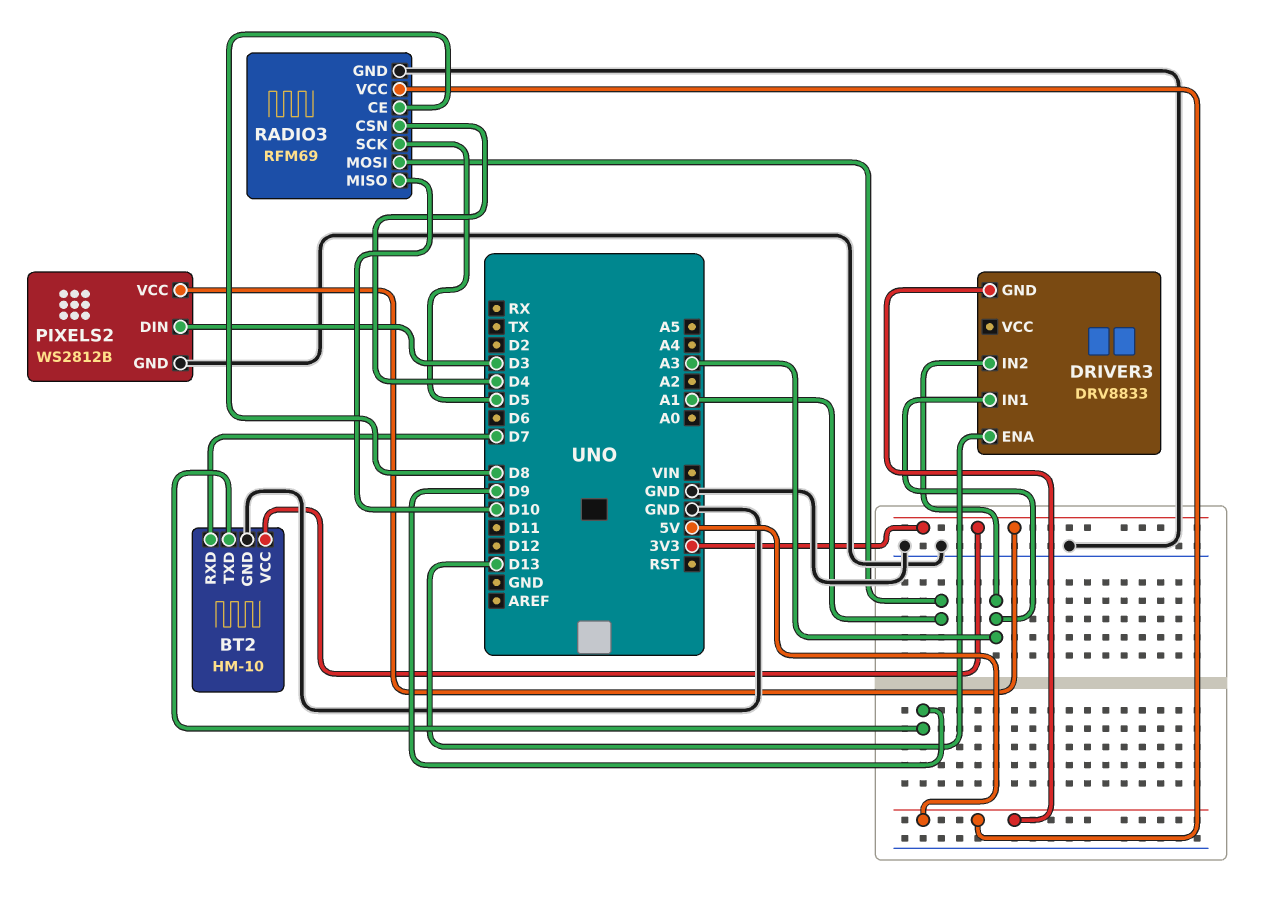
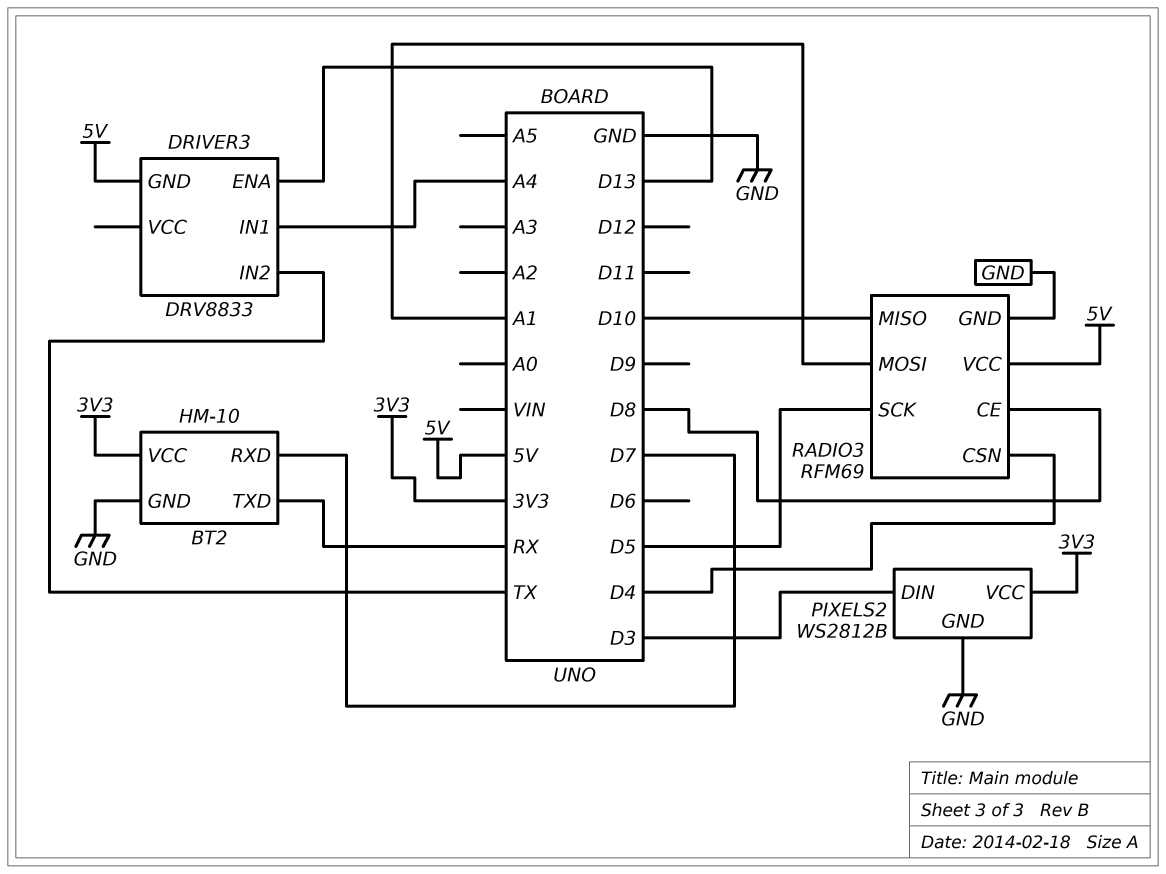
BT2 pin TXD: D9 -> RX
DRIVER3 pin IN1: A3 -> A4
DRIVER3 pin IN2: A3 -> TX

